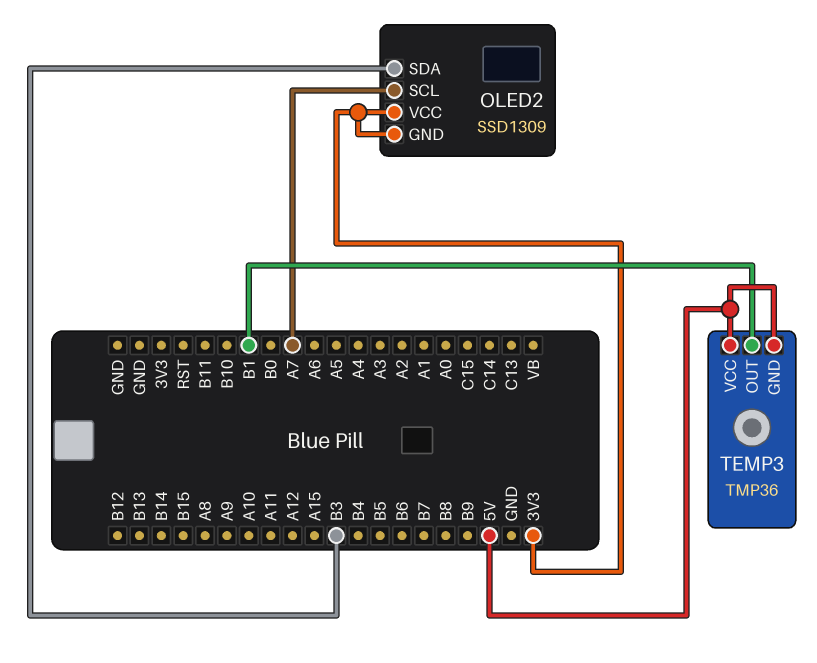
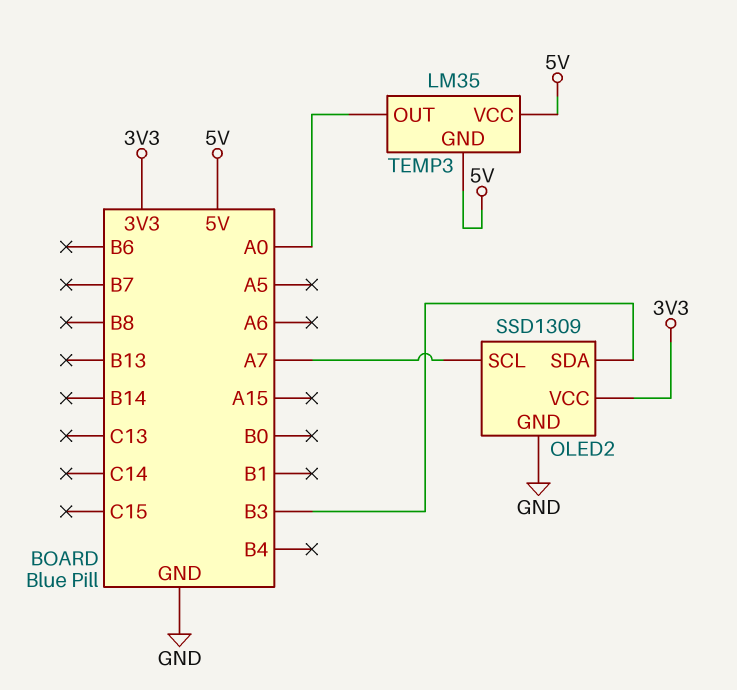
OLED2 pin GND: 3V3 -> GND
TEMP3: TMP36 -> LM35
TEMP3 pin OUT: B1 -> A0

